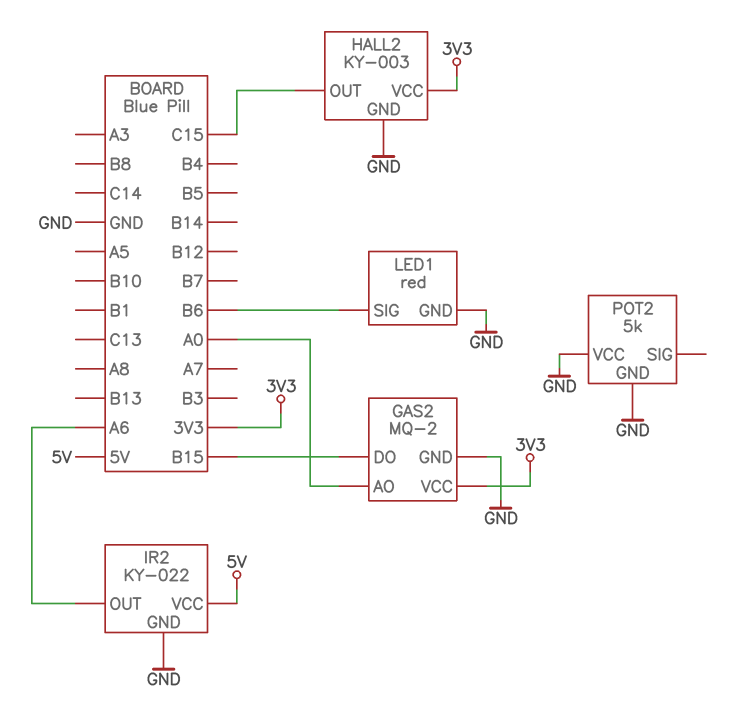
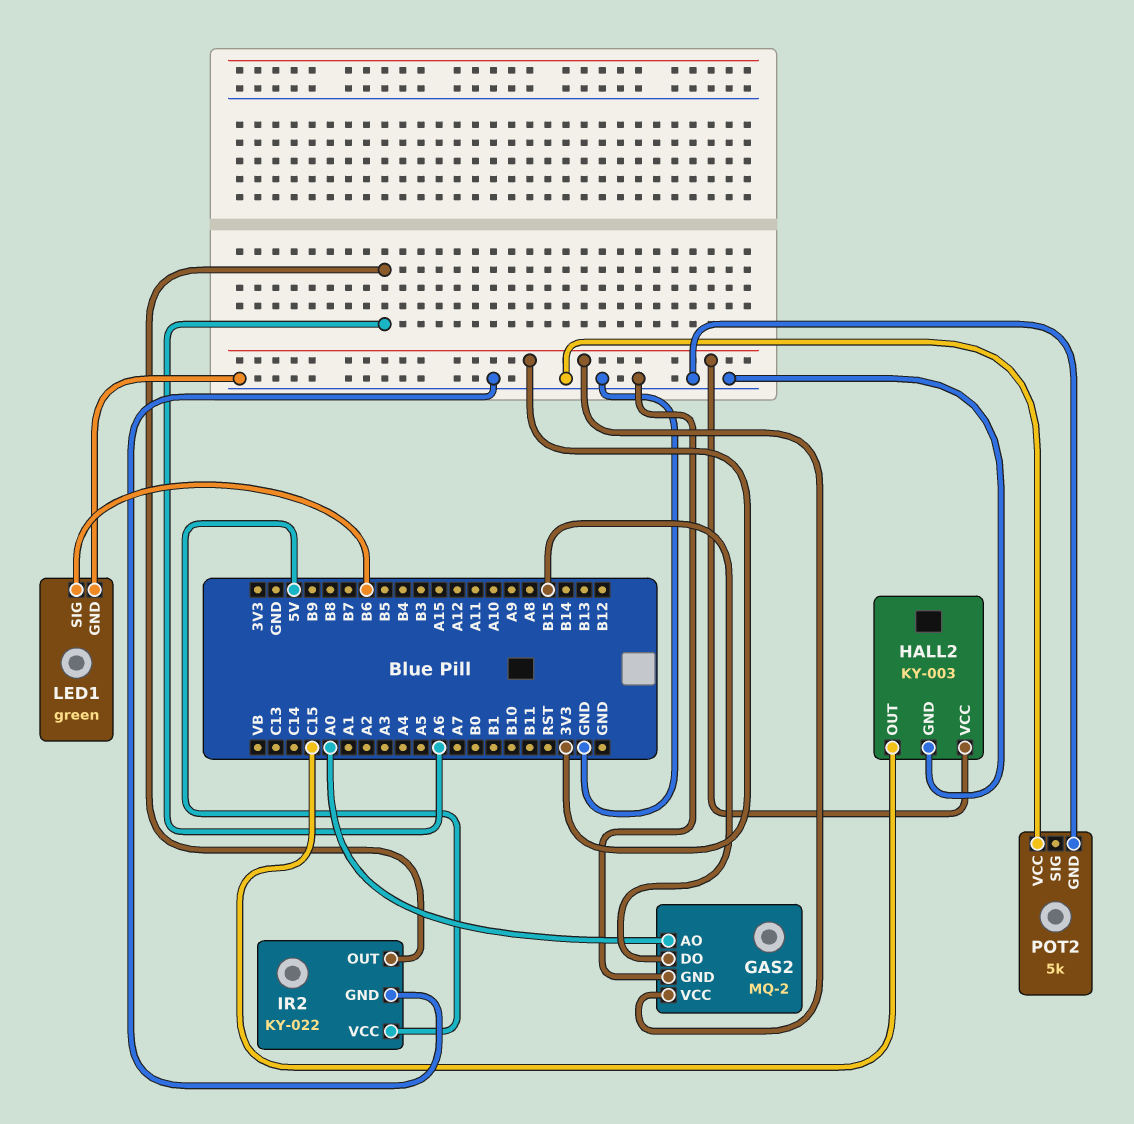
LED1: red -> green

